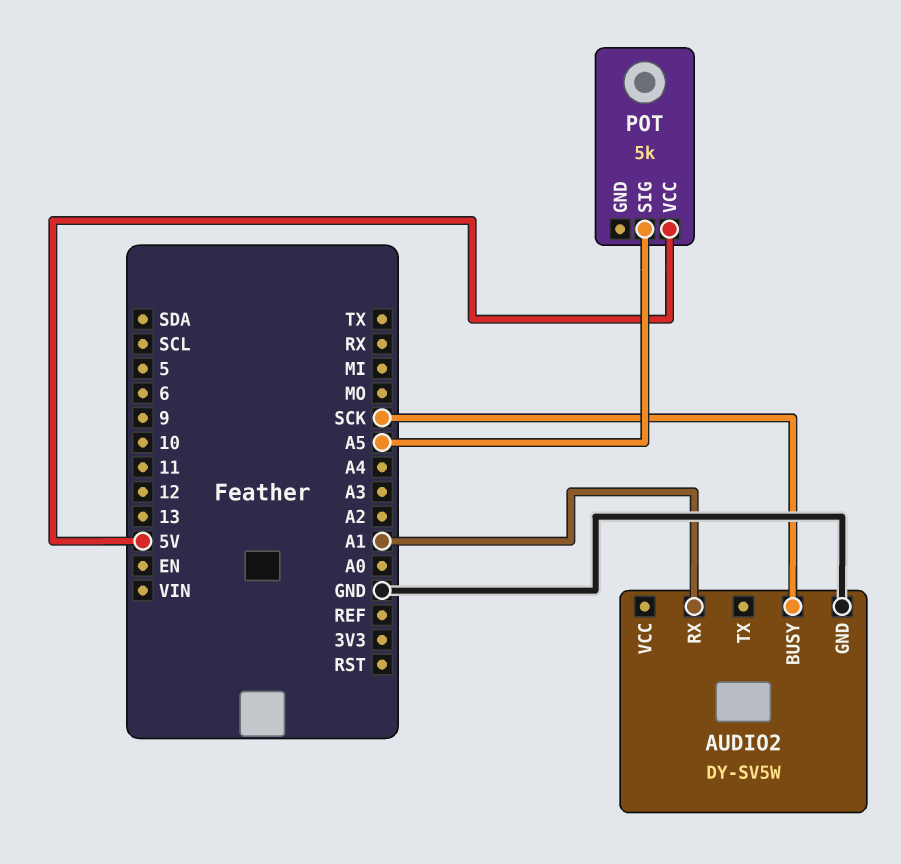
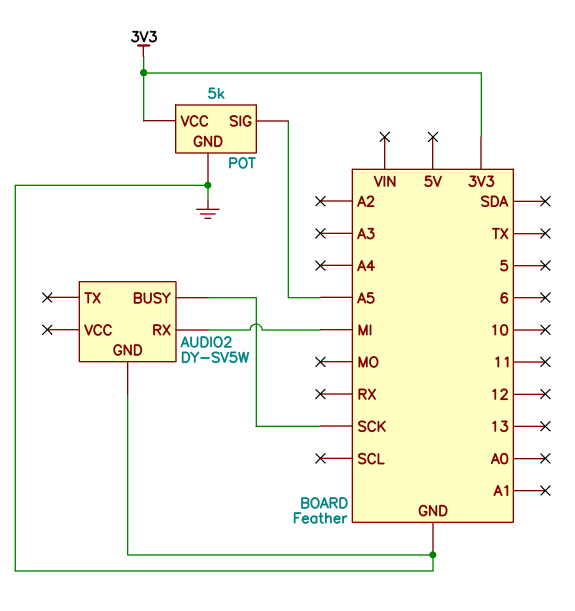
AUDIO2 pin RX: A1 -> MI
POT pin GND: none -> GND
POT pin VCC: 5V -> 3V3

